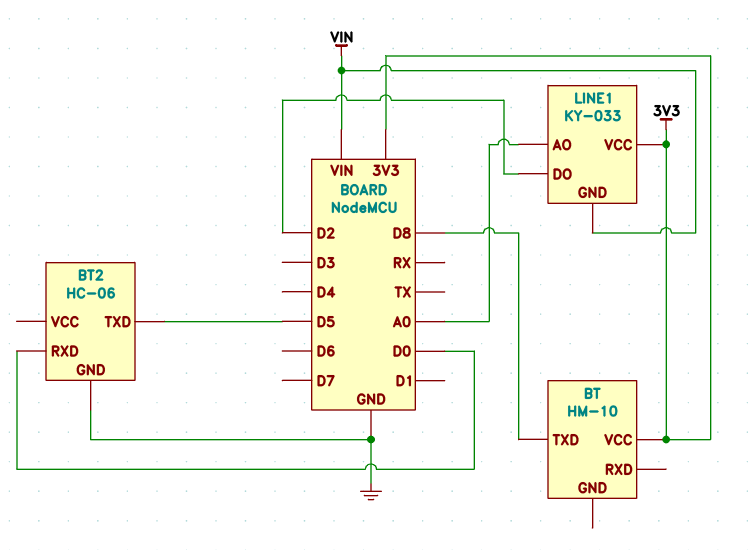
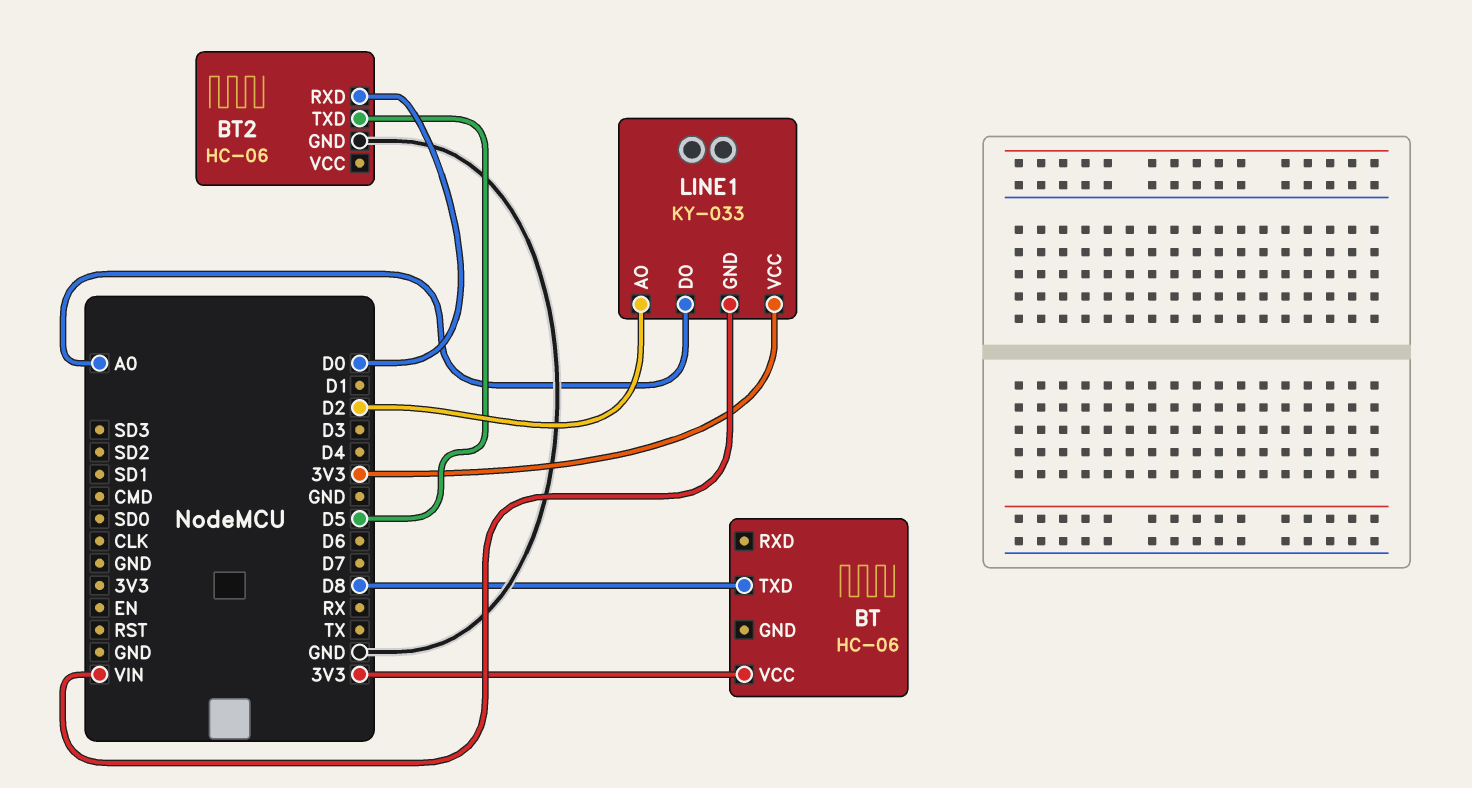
BT: HM-10 -> HC-06
LINE1 pin AO: A0 -> D2
LINE1 pin DO: D2 -> A0

